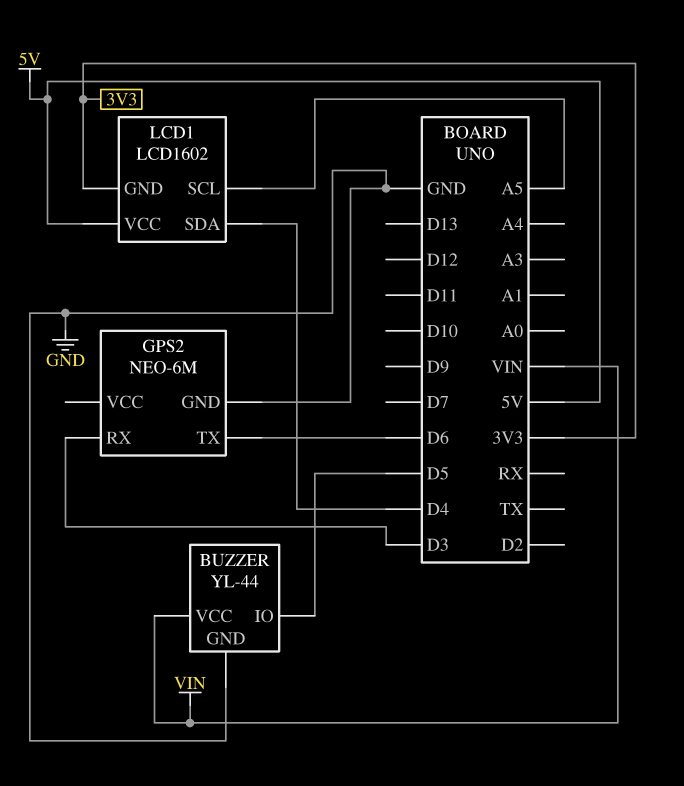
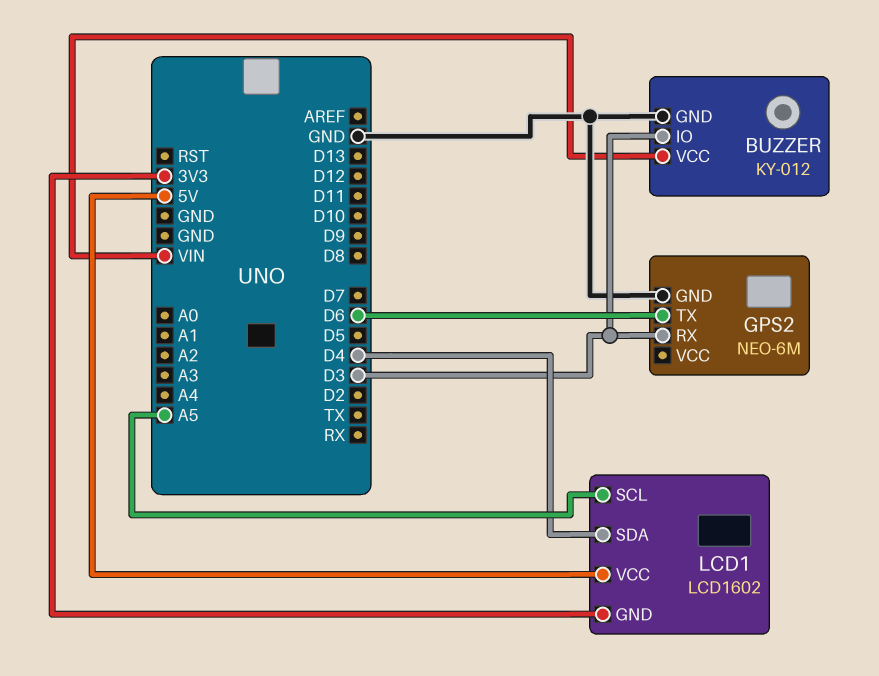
BUZZER: YL-44 -> KY-012
BUZZER pin IO: D5 -> D3

